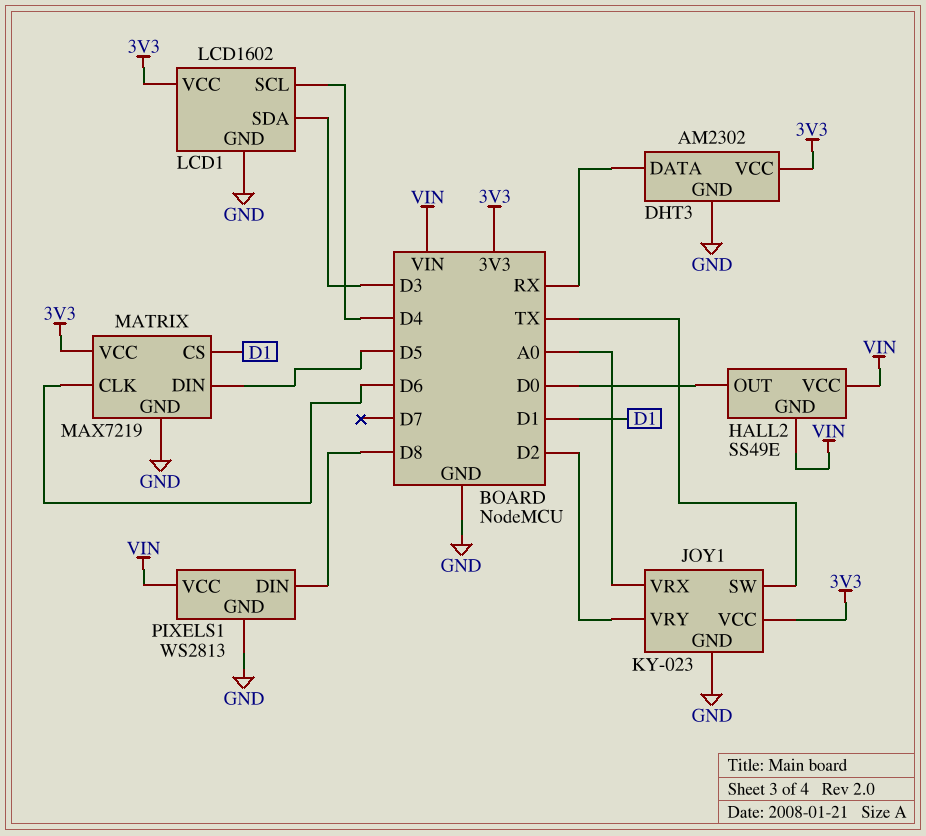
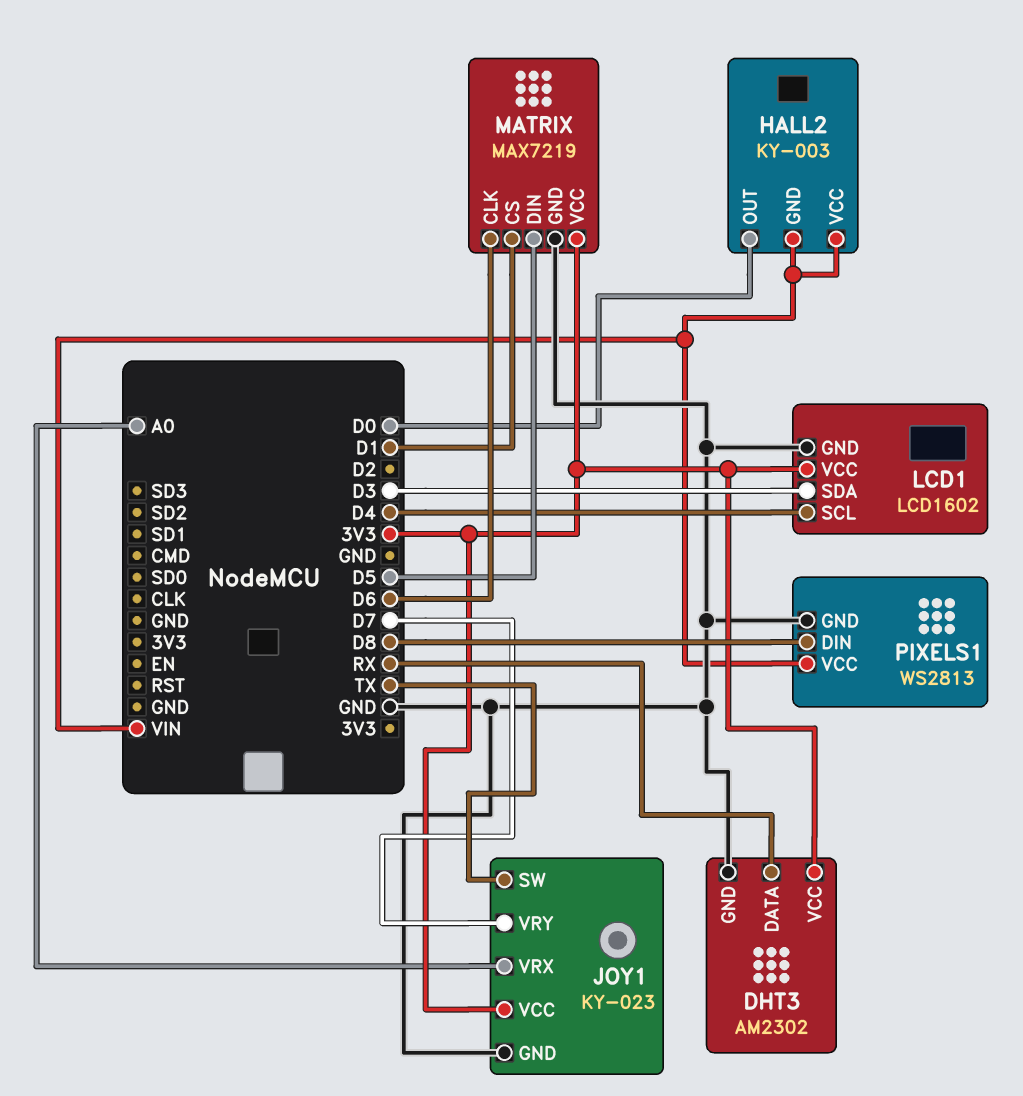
HALL2: SS49E -> KY-003
JOY1 pin VRY: D2 -> D7

